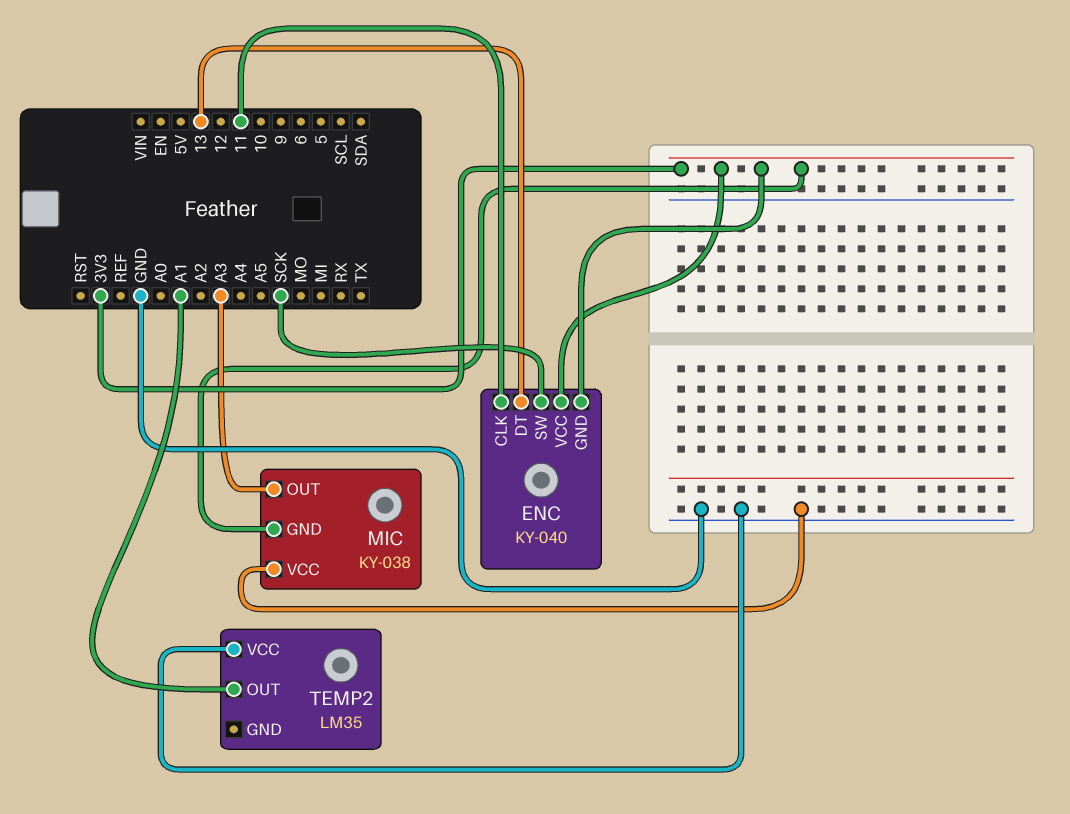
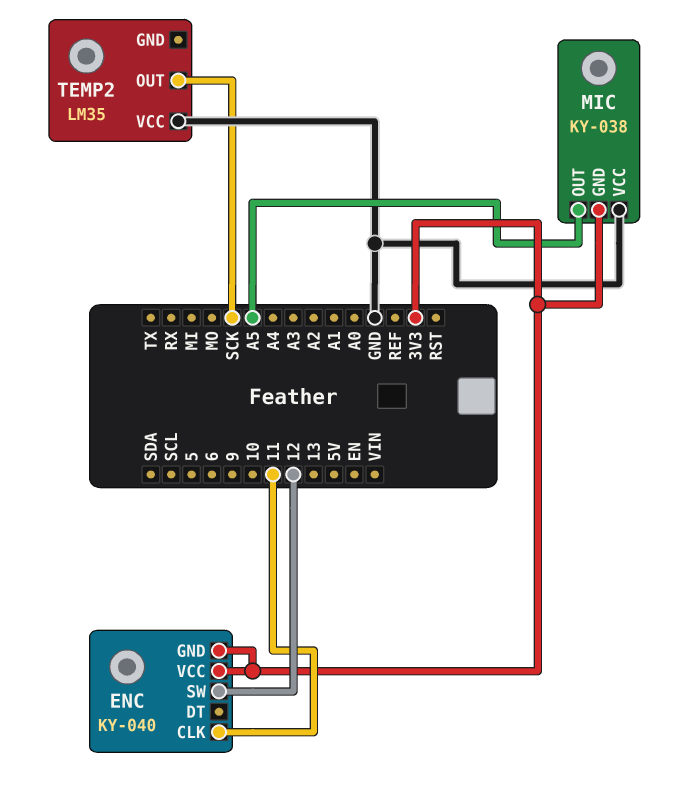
ENC pin DT: 13 -> none
ENC pin SW: SCK -> 12
MIC pin OUT: A3 -> A5
TEMP2 pin OUT: A1 -> SCK

